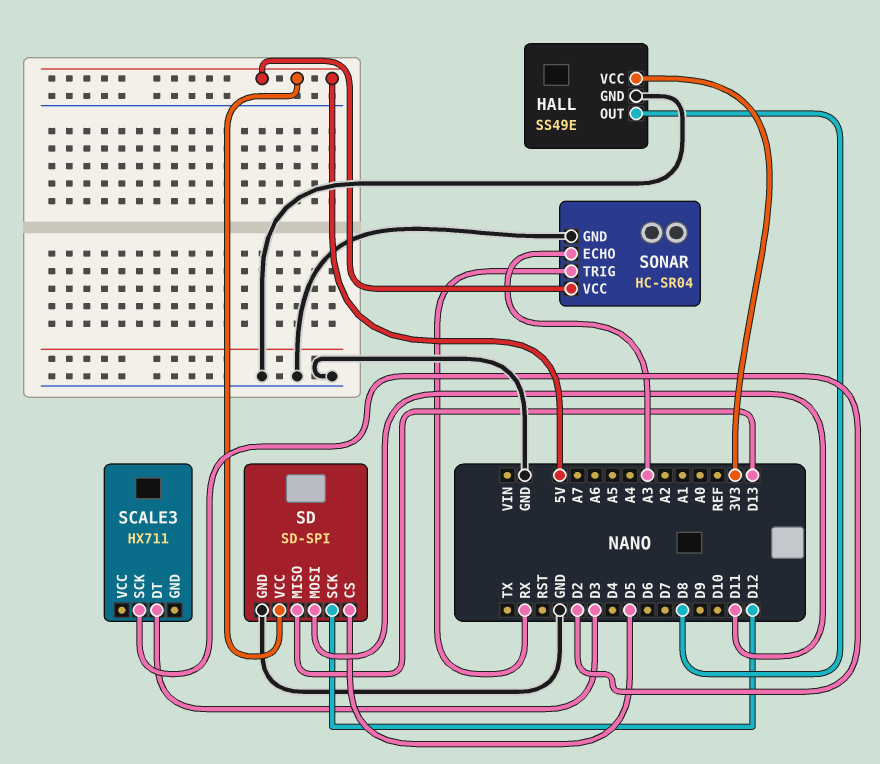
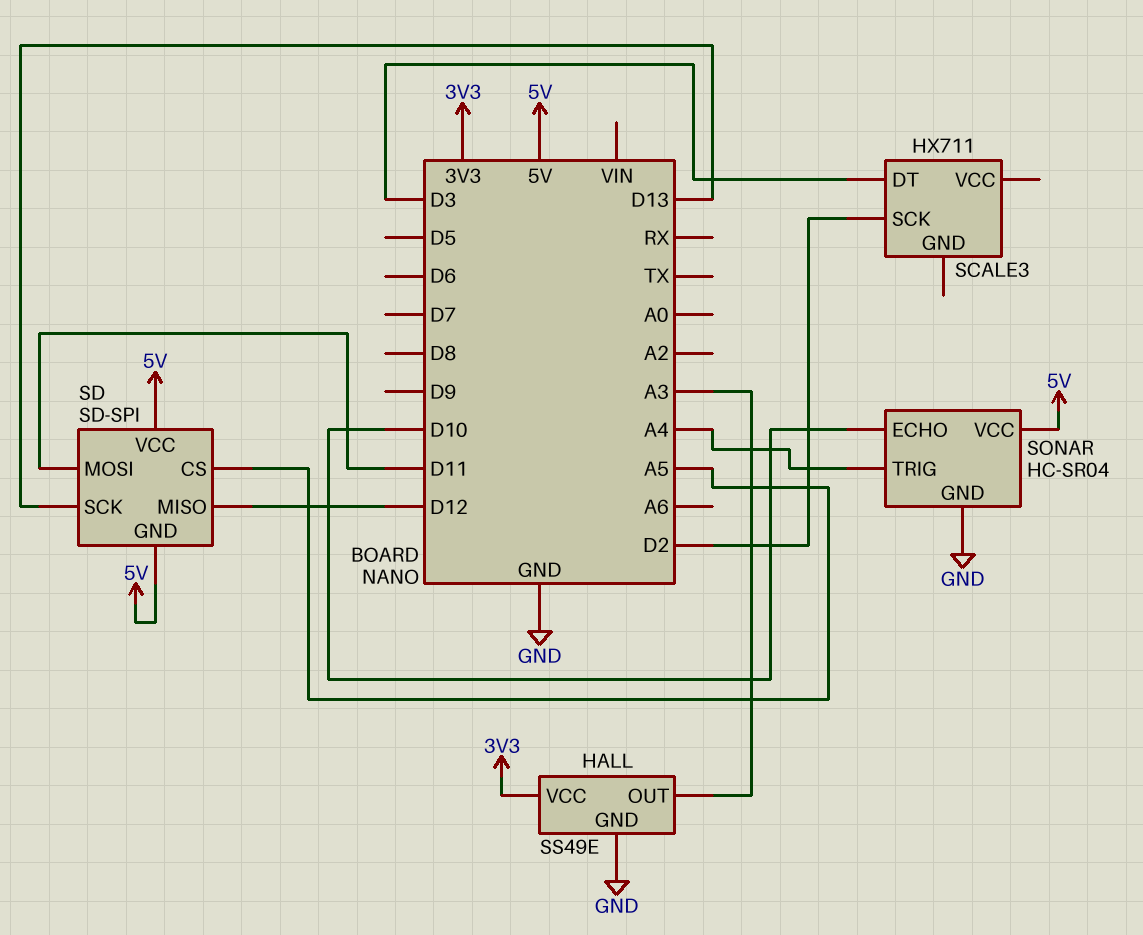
HALL pin OUT: D8 -> A3
SD pin CS: D5 -> A5
SD pin GND: GND -> 5V
SD pin MISO: D13 -> D12
SD pin SCK: D12 -> D13
SONAR pin ECHO: A3 -> D10
SONAR pin TRIG: RX -> A4

